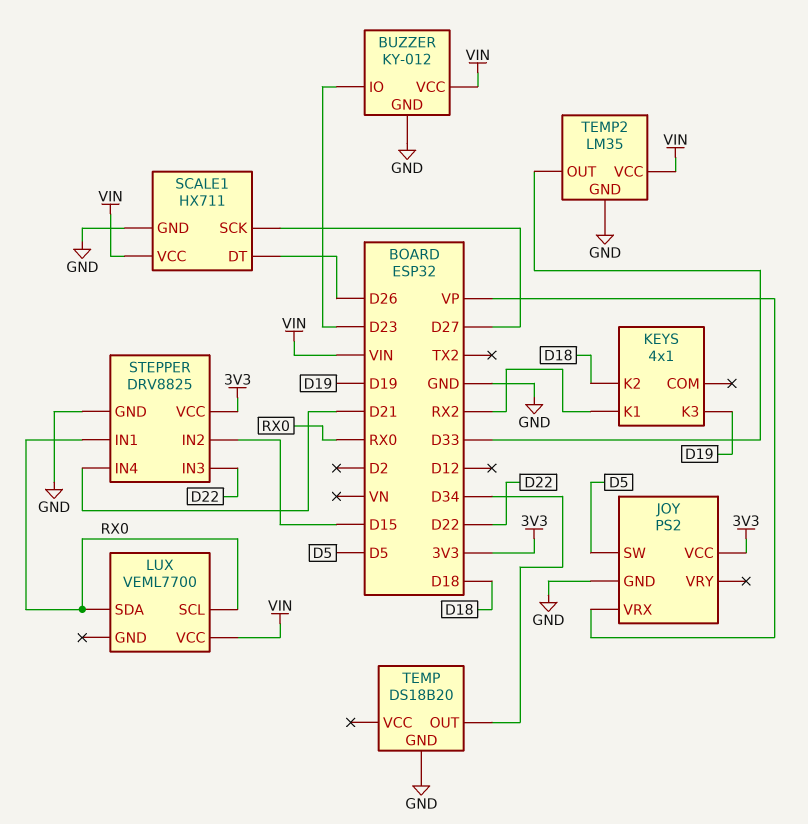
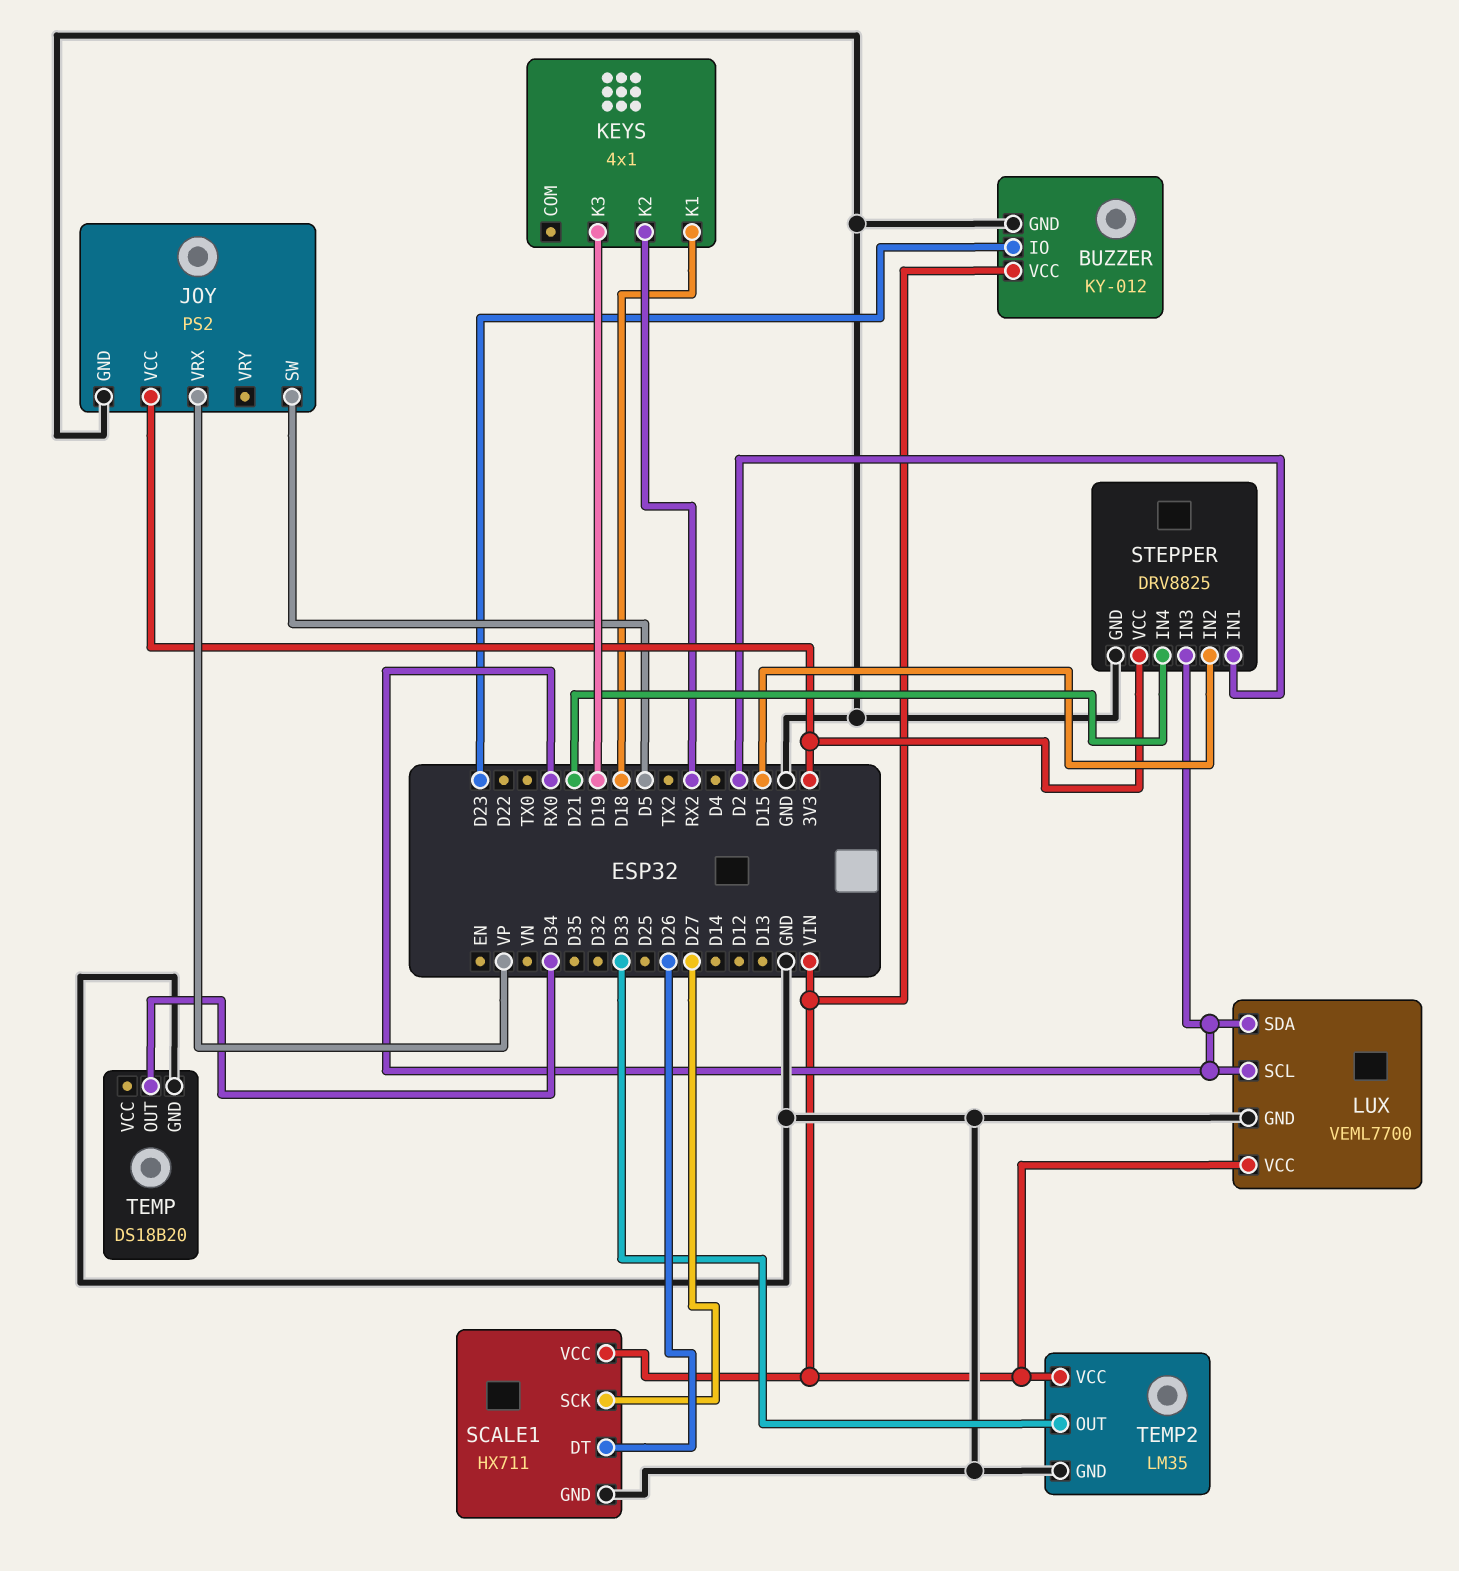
KEYS pin K1: RX2 -> D18
KEYS pin K2: D18 -> RX2
LUX pin GND: none -> GND
STEPPER pin IN1: RX0 -> D2
STEPPER pin IN3: D22 -> RX0

